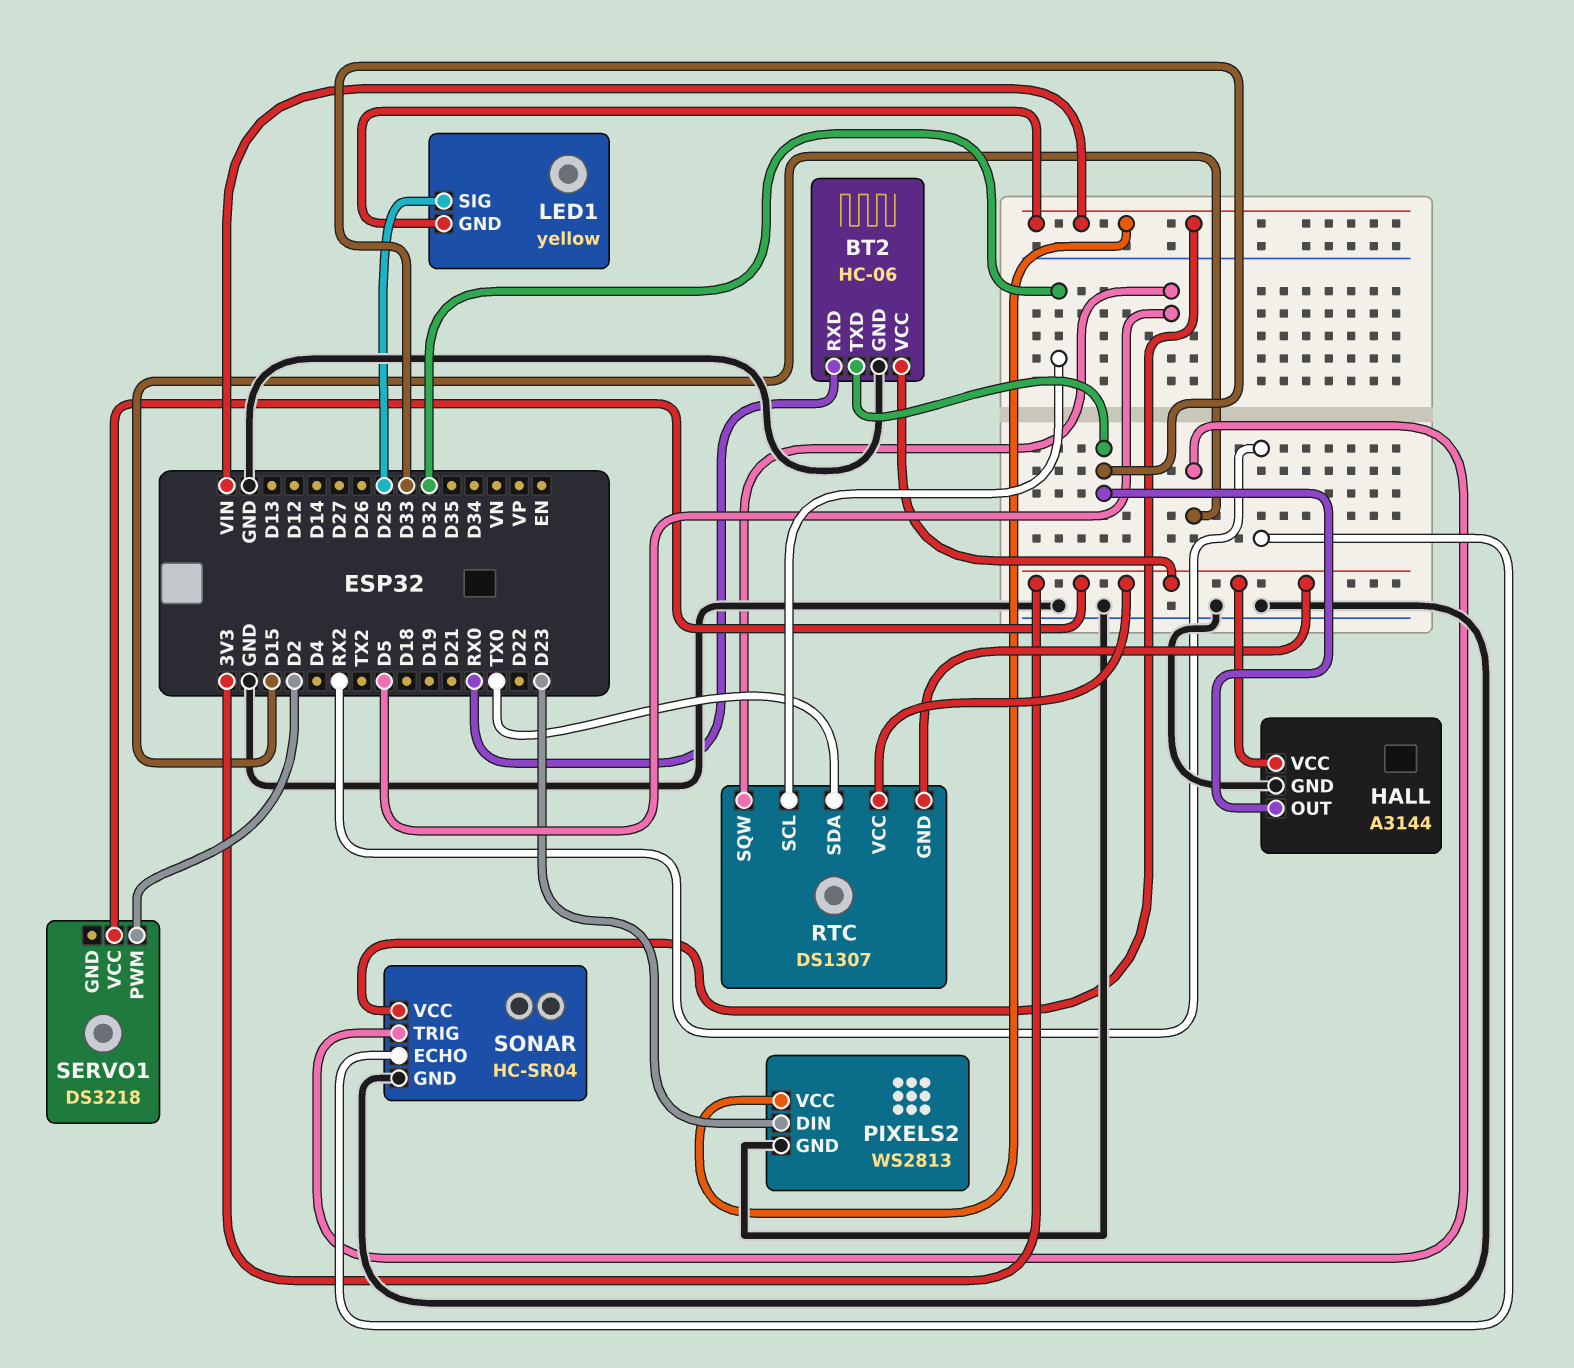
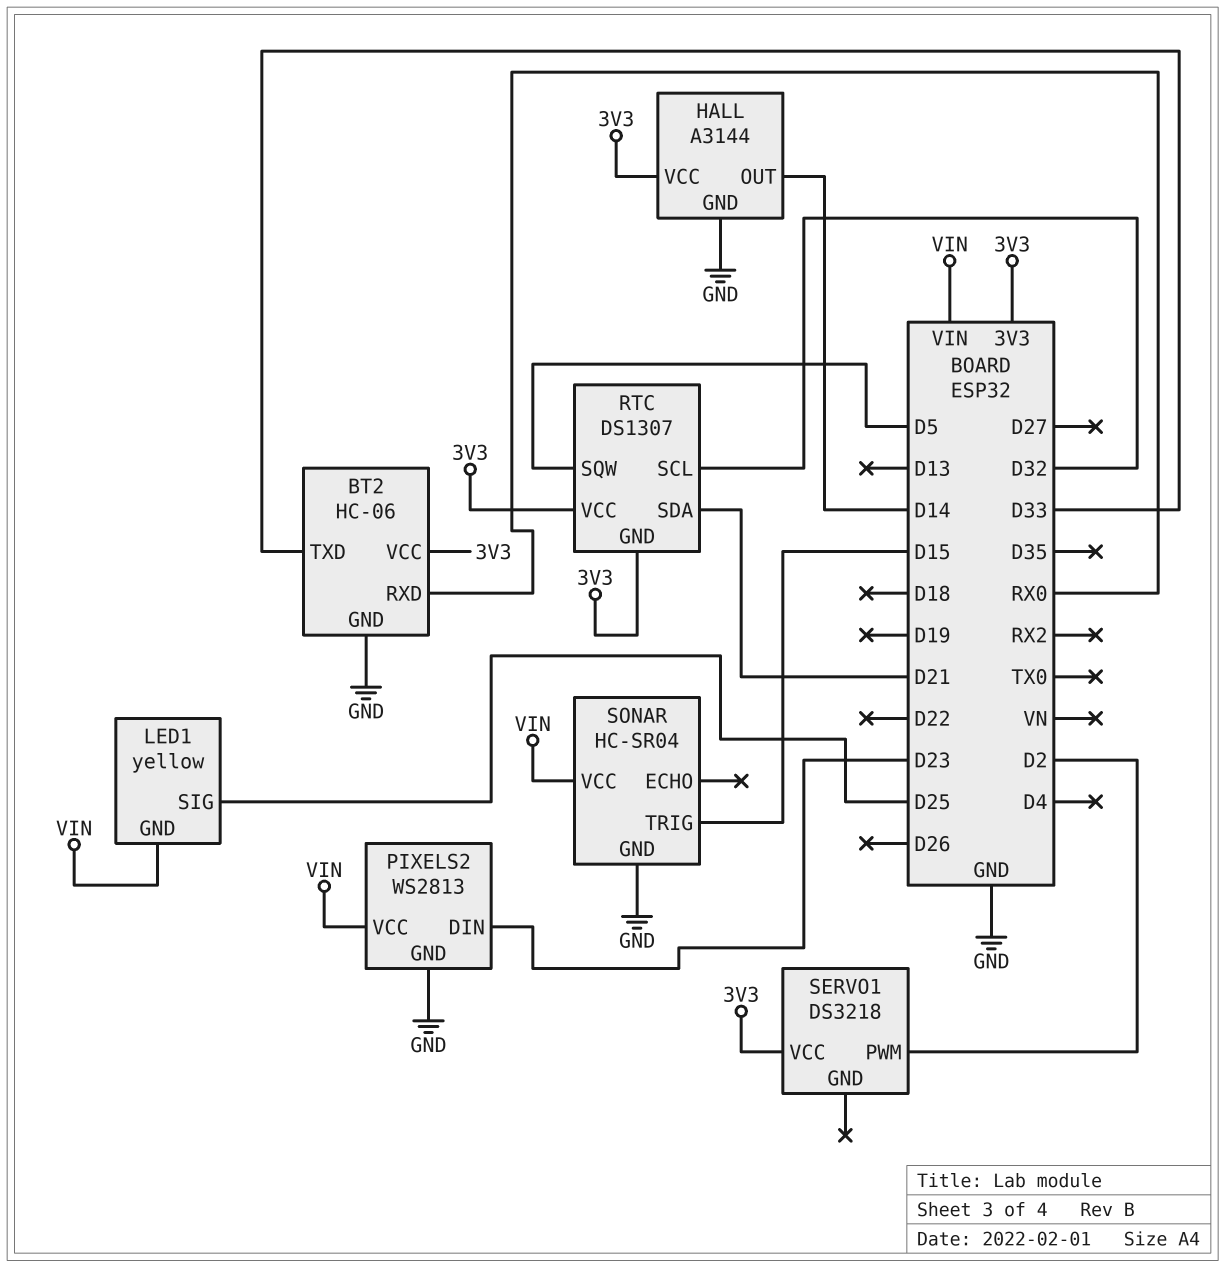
HALL pin OUT: D33 -> D14
RTC pin SDA: TX0 -> D21
SONAR pin ECHO: RX2 -> none

